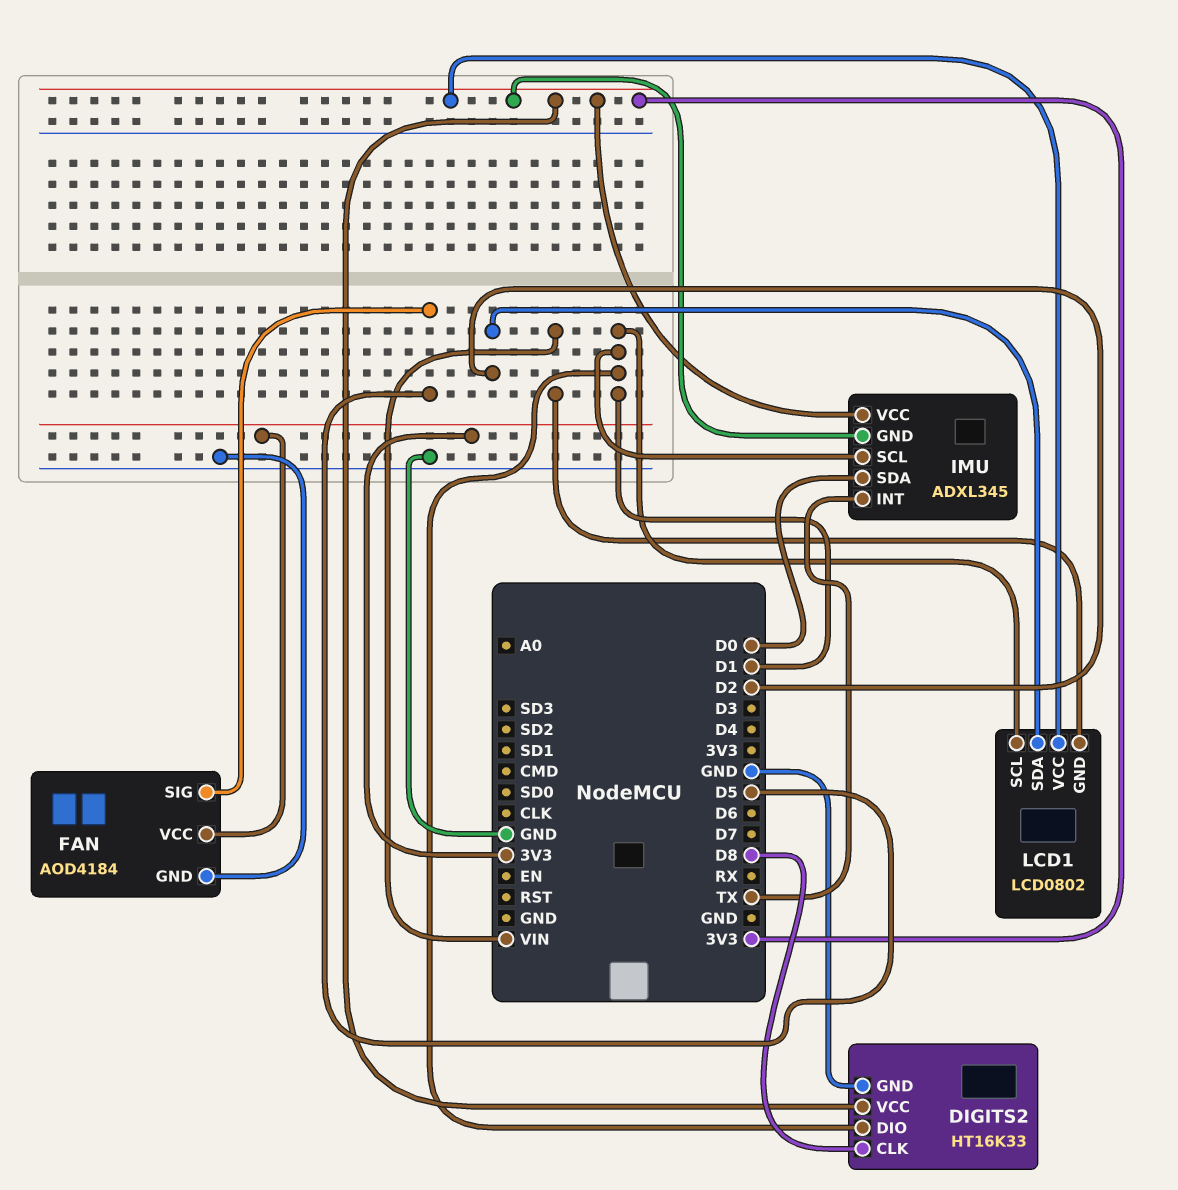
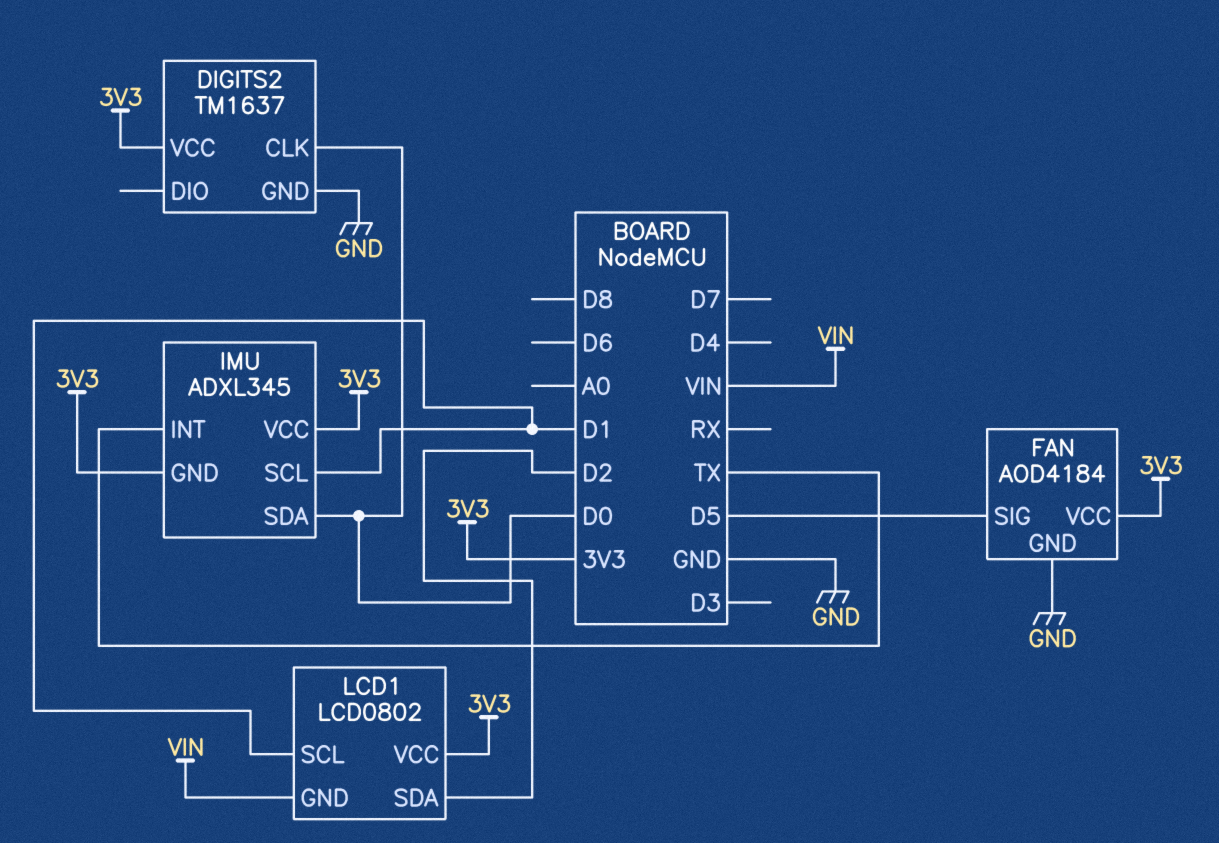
DIGITS2: HT16K33 -> TM1637
DIGITS2 pin CLK: D8 -> D0
DIGITS2 pin DIO: D1 -> none

